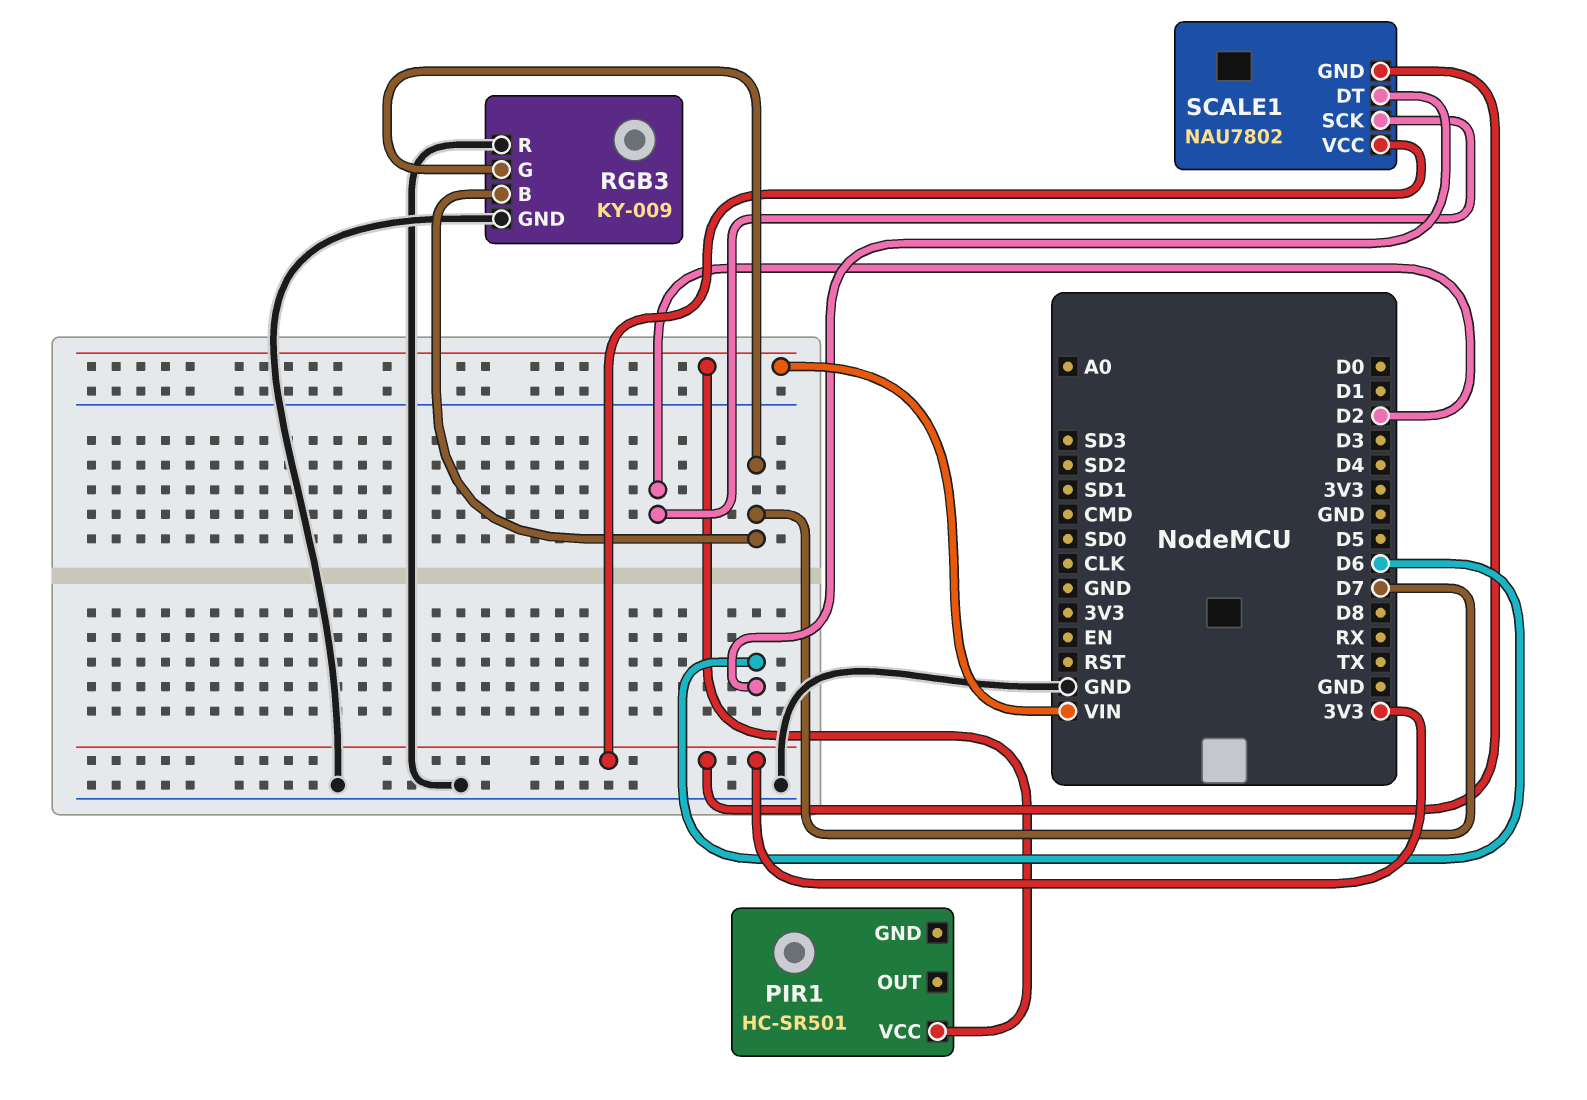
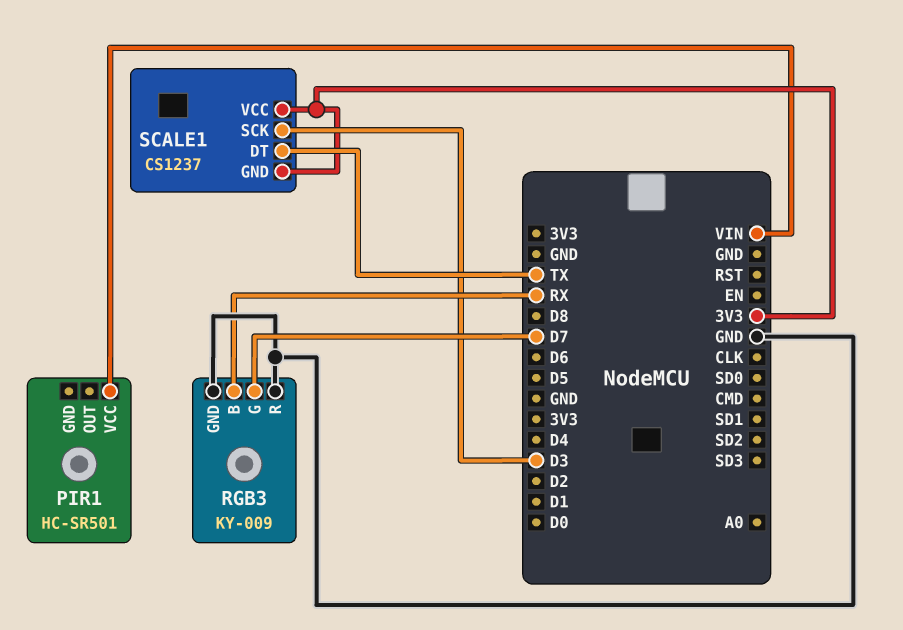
RGB3 pin B: D7 -> RX
SCALE1: NAU7802 -> CS1237
SCALE1 pin DT: D6 -> TX
SCALE1 pin SCK: D2 -> D3

